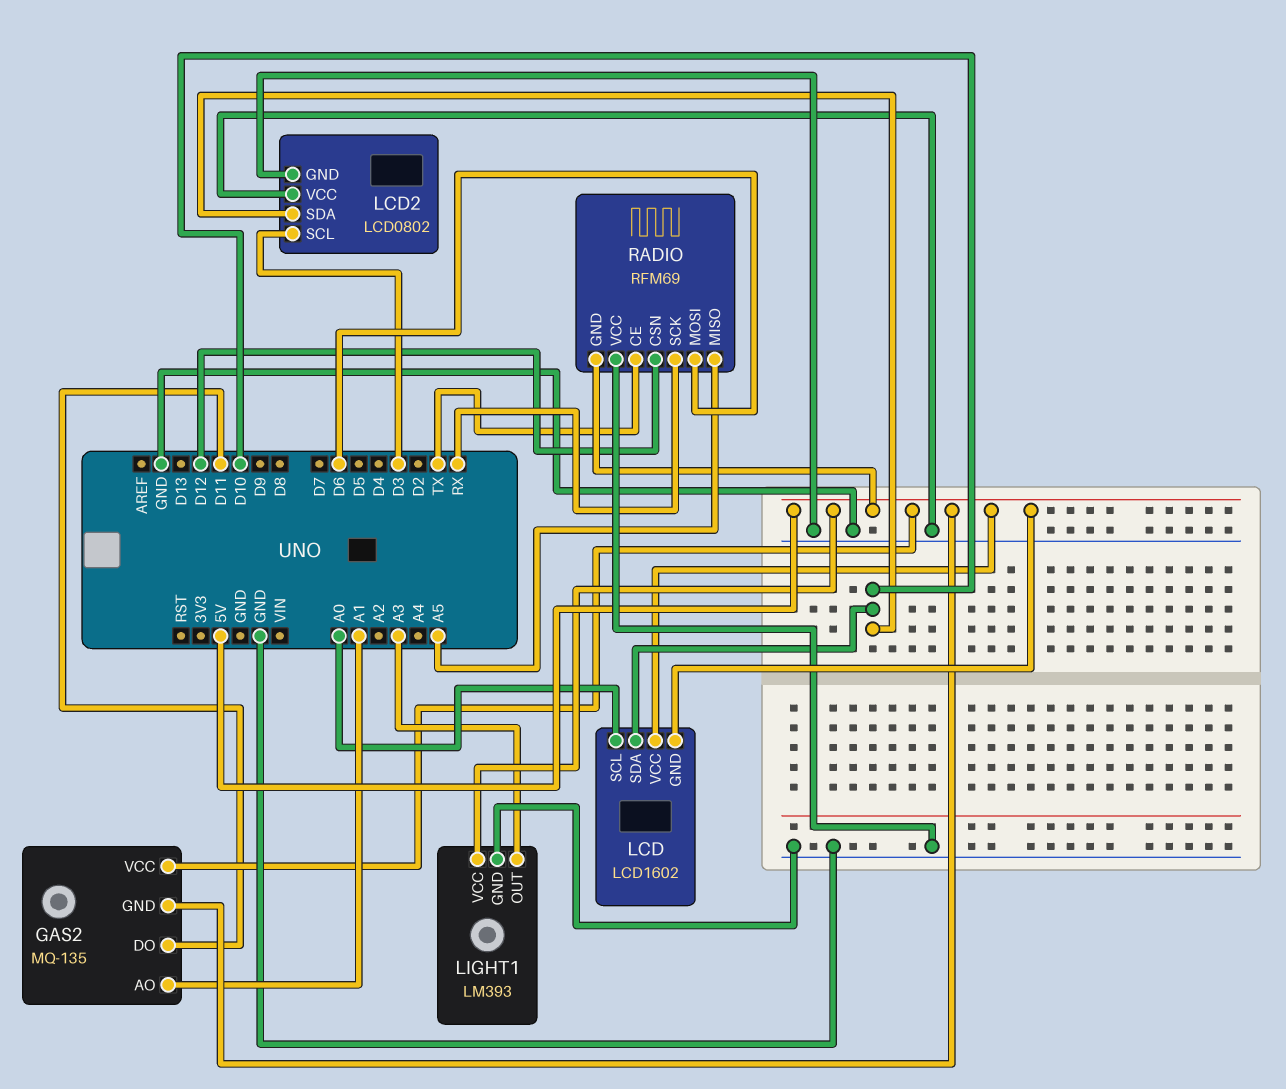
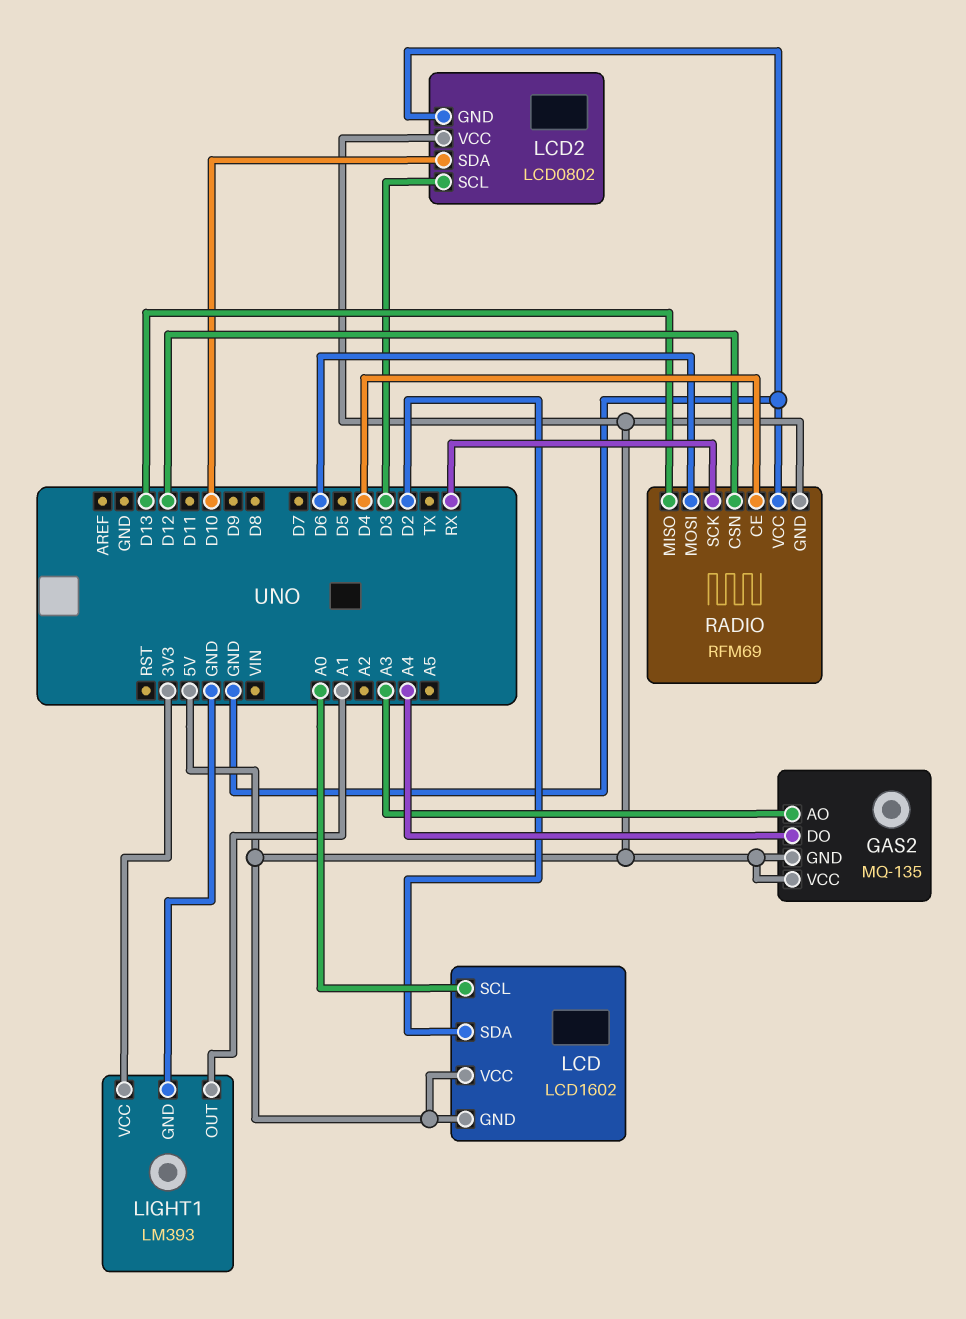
GAS2 pin AO: A1 -> A3
GAS2 pin DO: D11 -> A4
LCD pin SDA: D10 -> D2
LCD2 pin VCC: GND -> 5V
LIGHT1 pin OUT: A3 -> A1
LIGHT1 pin VCC: 5V -> 3V3
RADIO pin CE: TX -> D4
RADIO pin MISO: A5 -> D13

